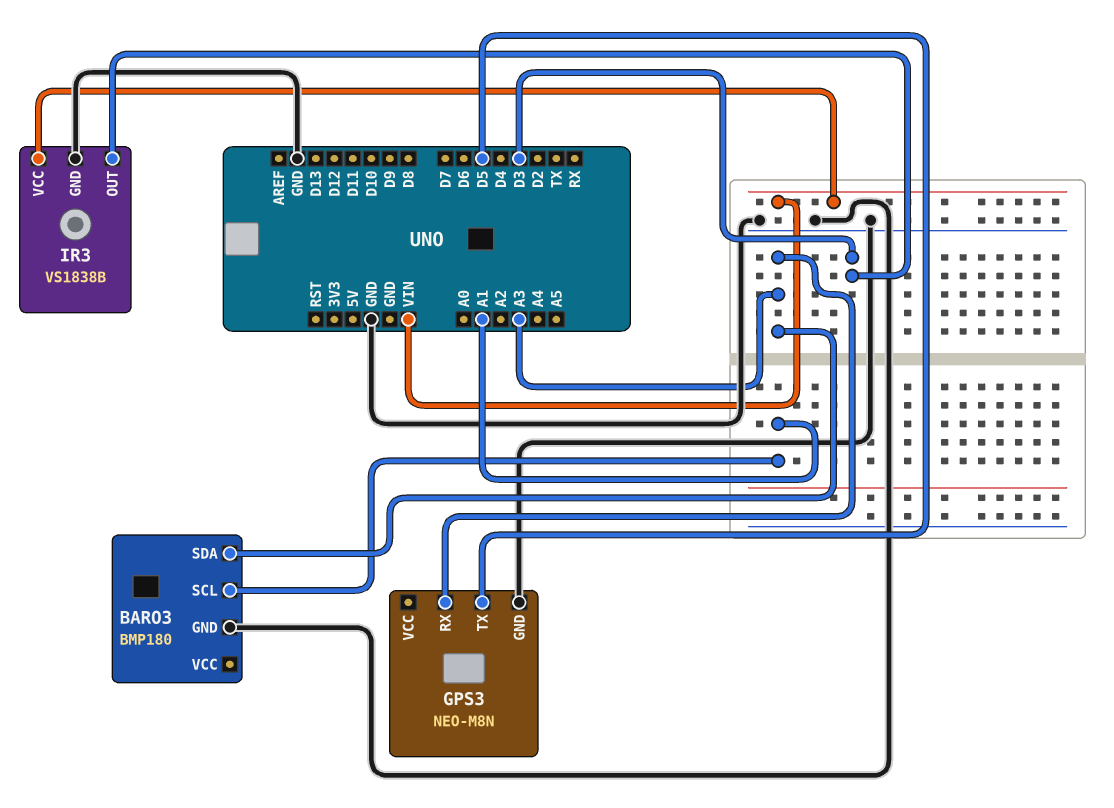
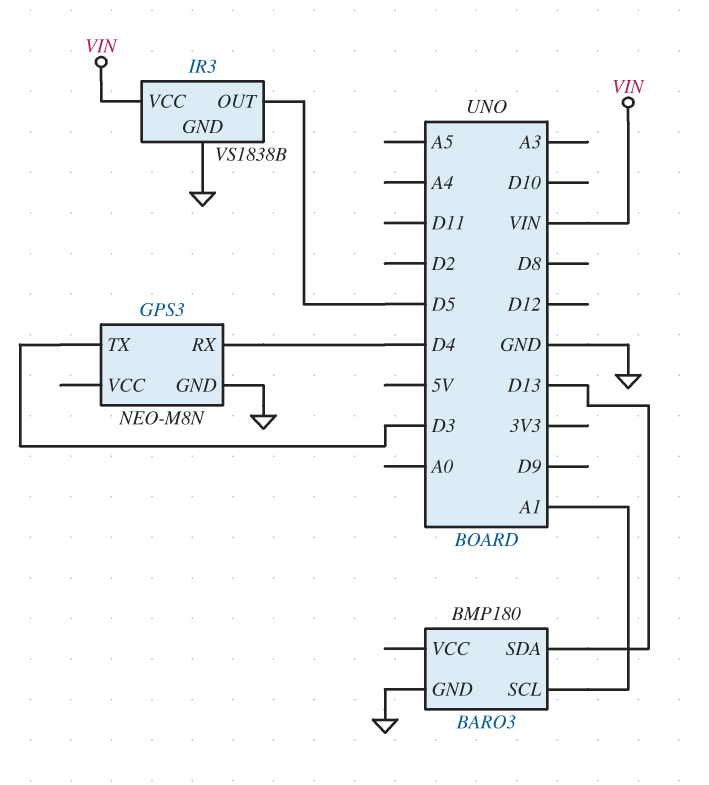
BARO3 pin SDA: A3 -> D13
GPS3 pin RX: A3 -> D4
GPS3 pin TX: D5 -> D3
IR3 pin OUT: D3 -> D5

